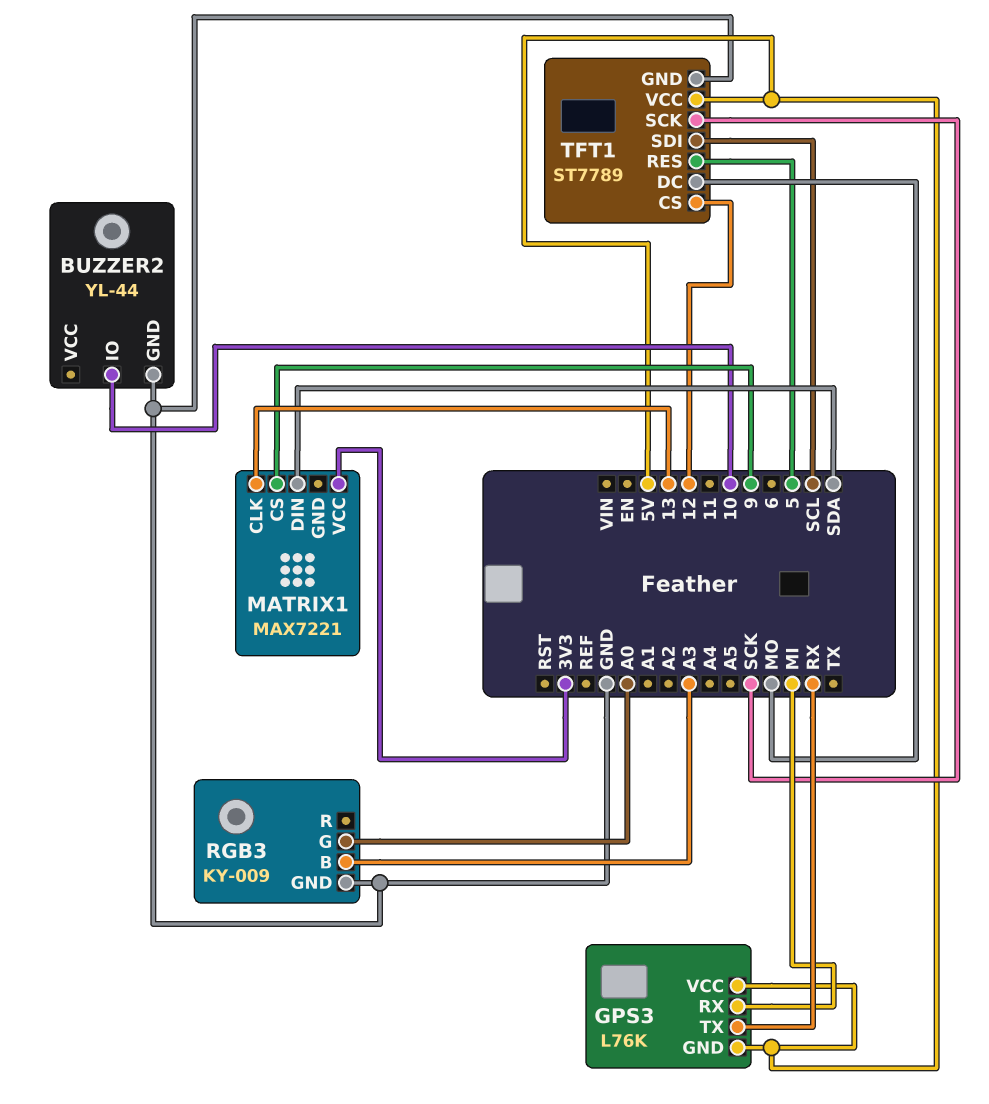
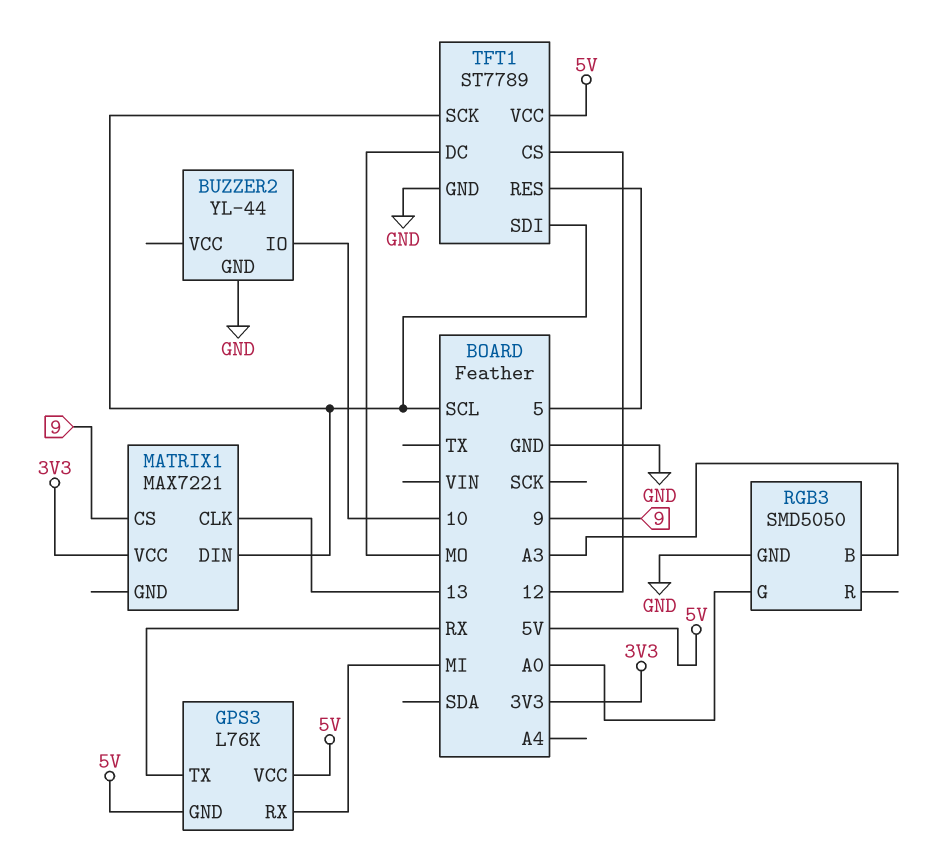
MATRIX1 pin DIN: SDA -> SCL
RGB3: KY-009 -> SMD5050
TFT1 pin SCK: SCK -> SCL

